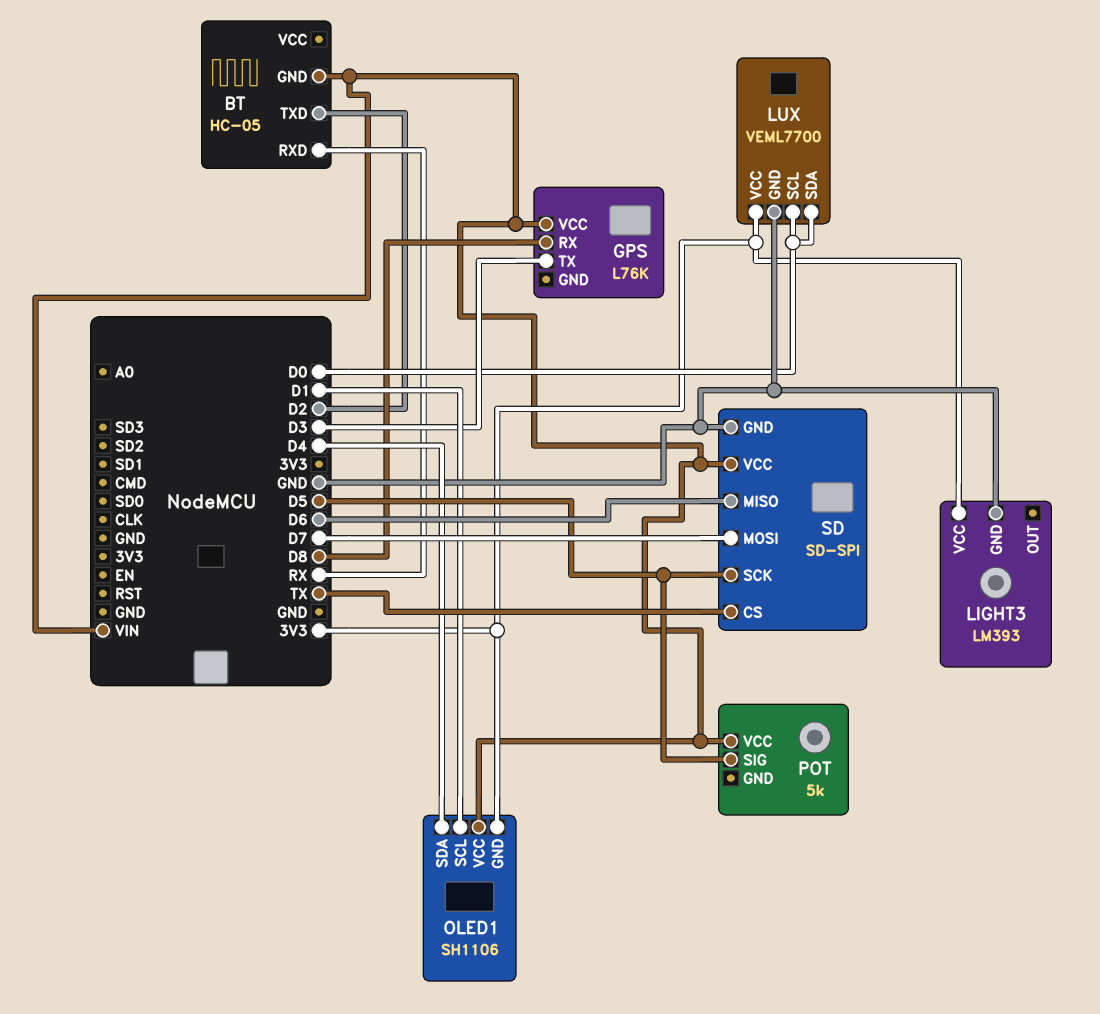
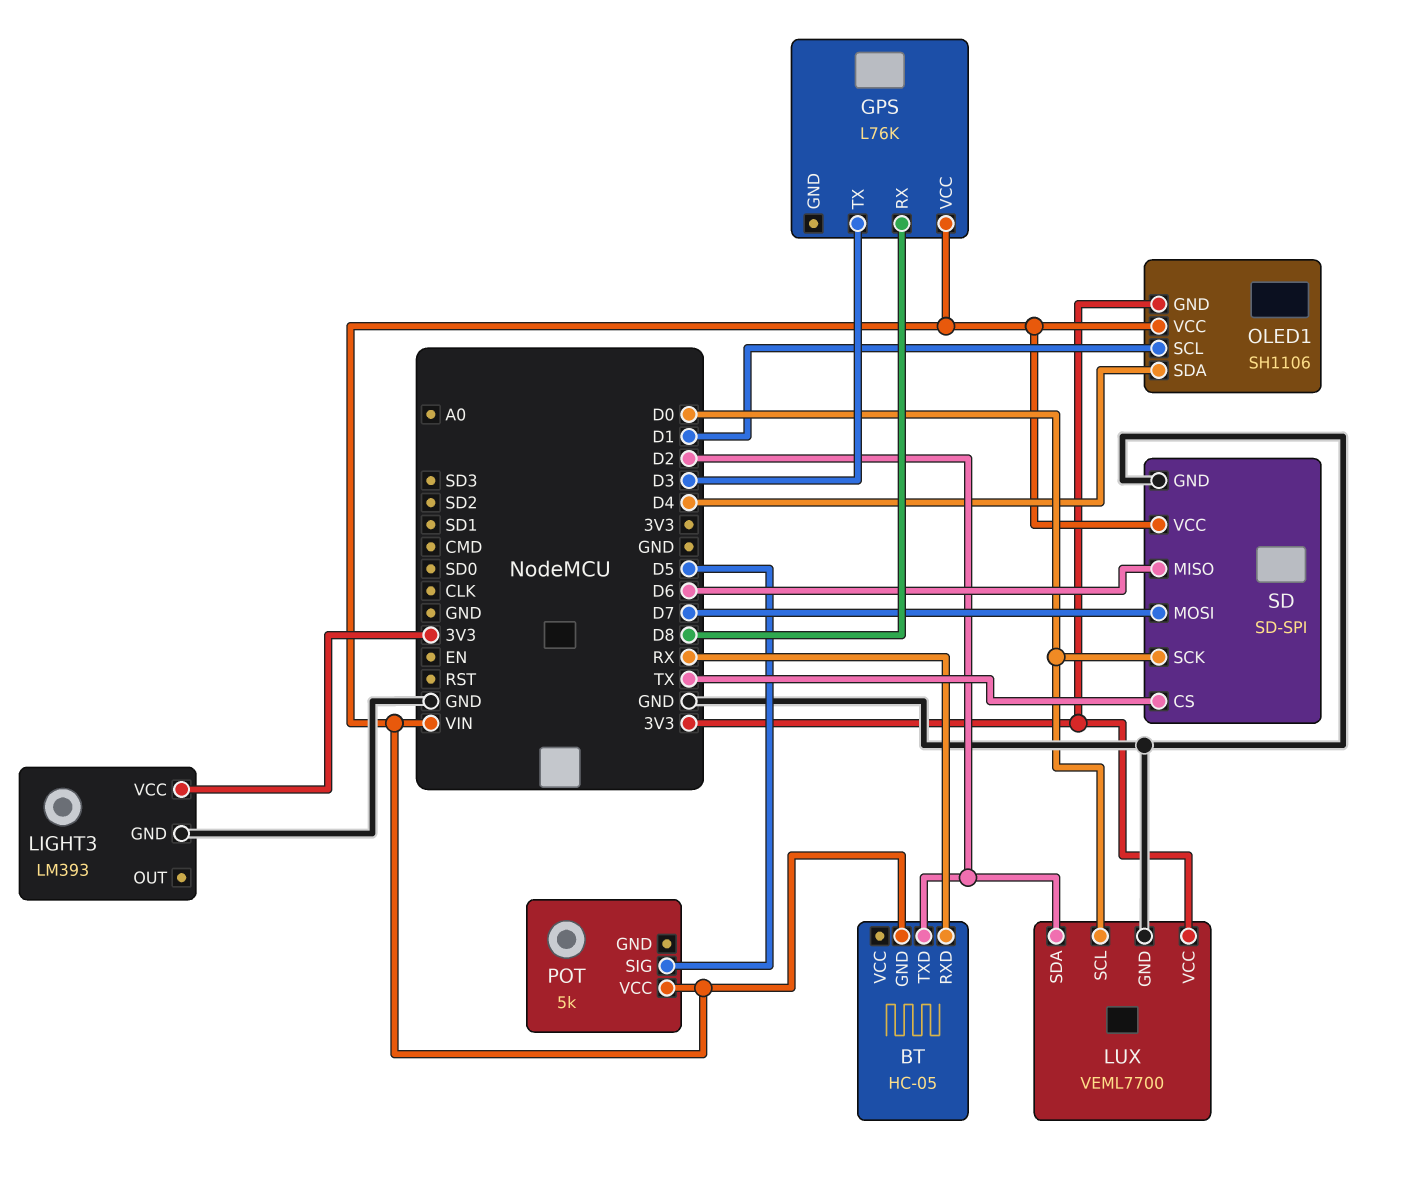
LUX pin SDA: D0 -> D2
SD pin SCK: D5 -> D0

